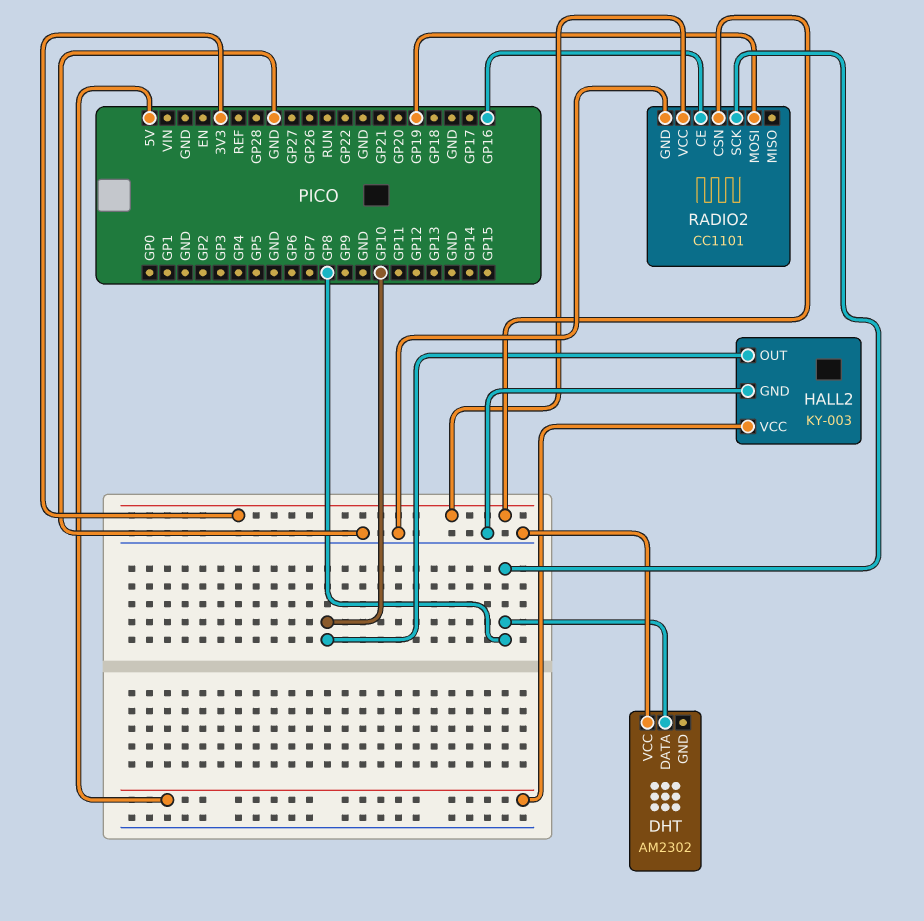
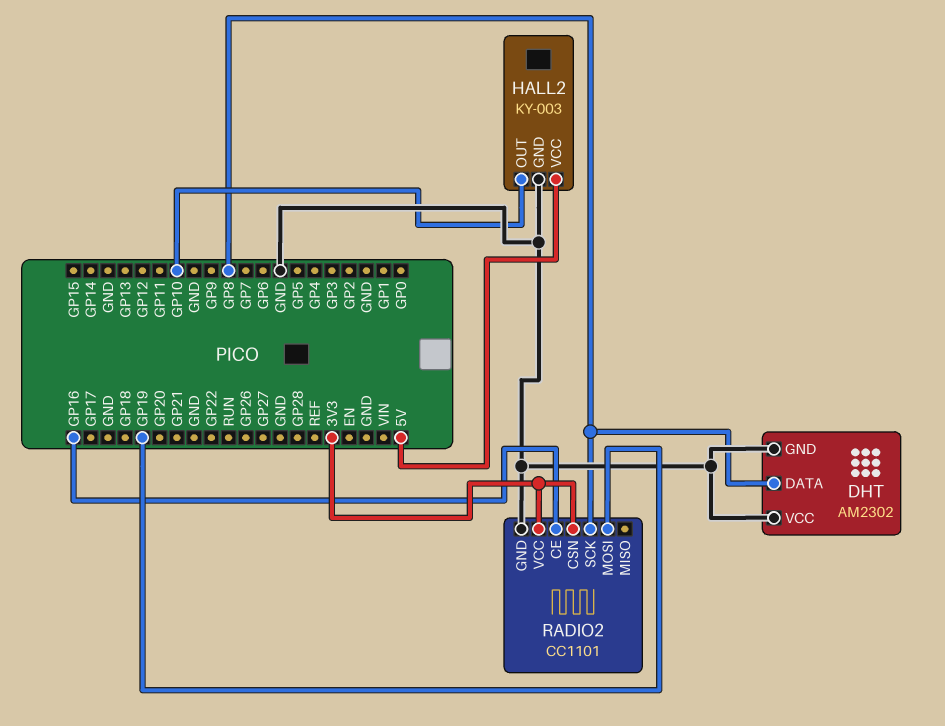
DHT pin GND: none -> GND

